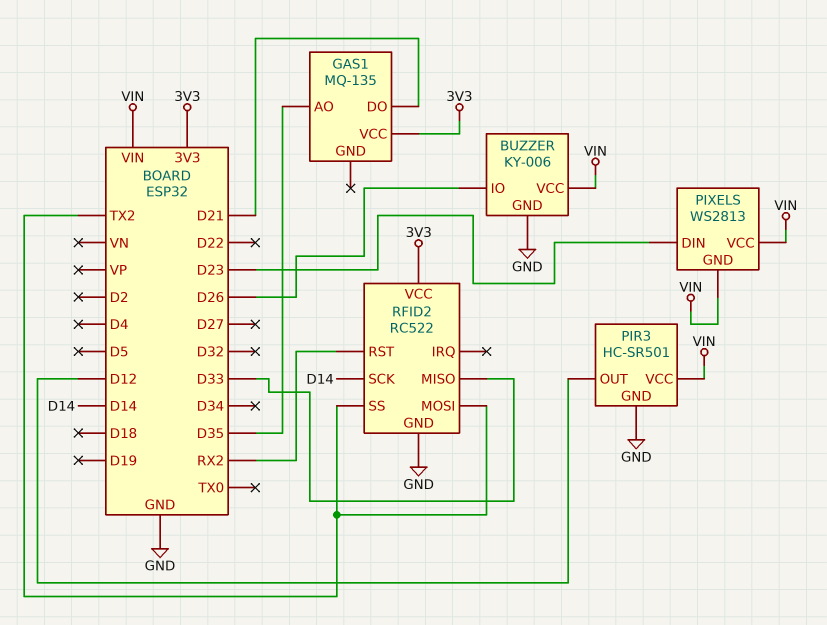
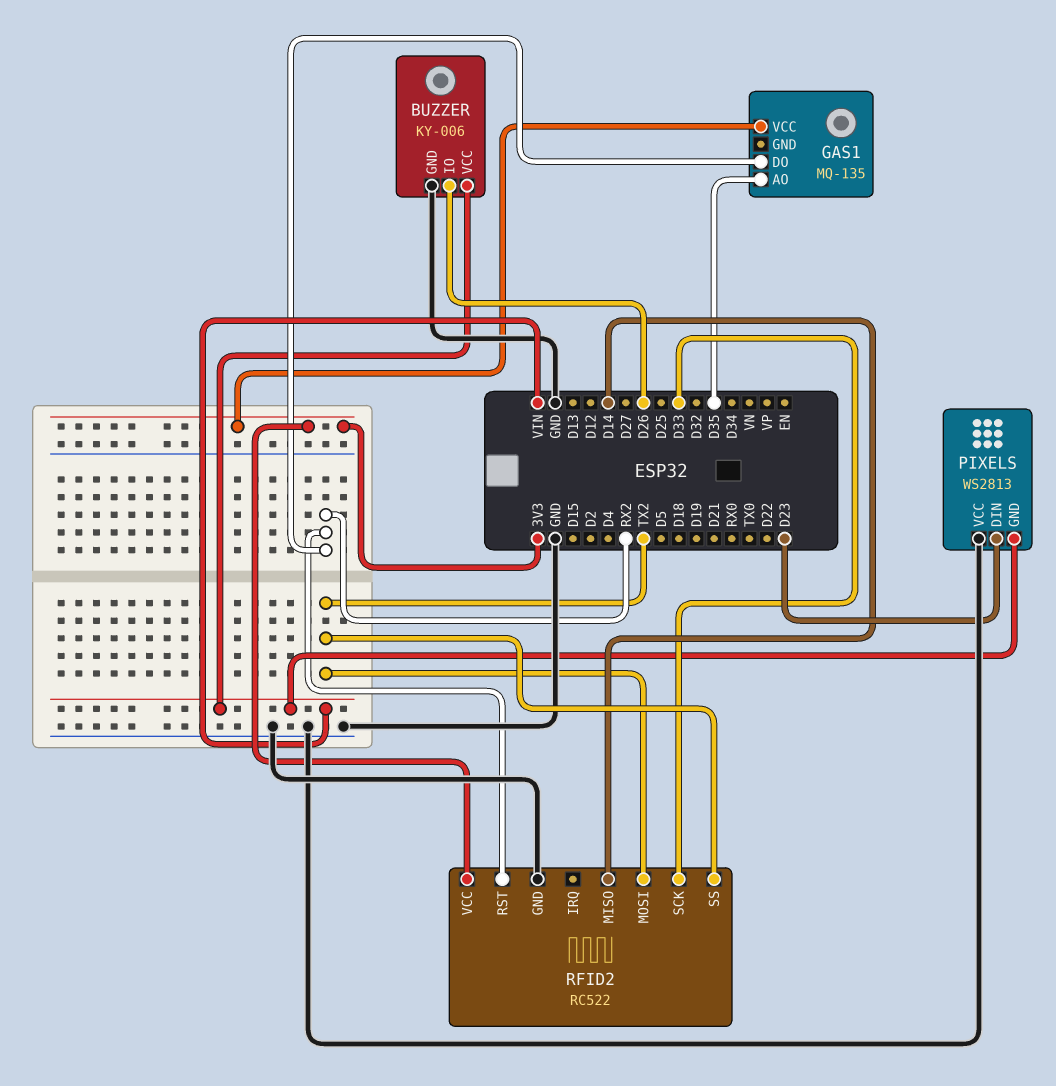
GAS1 pin DO: D21 -> RX2
PIR3: HC-SR501 -> none
PIR3 pin GND: GND -> none
PIR3 pin OUT: D12 -> none
PIR3 pin VCC: VIN -> none
PIXELS pin VCC: VIN -> GND
RFID2 pin MISO: D33 -> D14
RFID2 pin SCK: D14 -> D33

